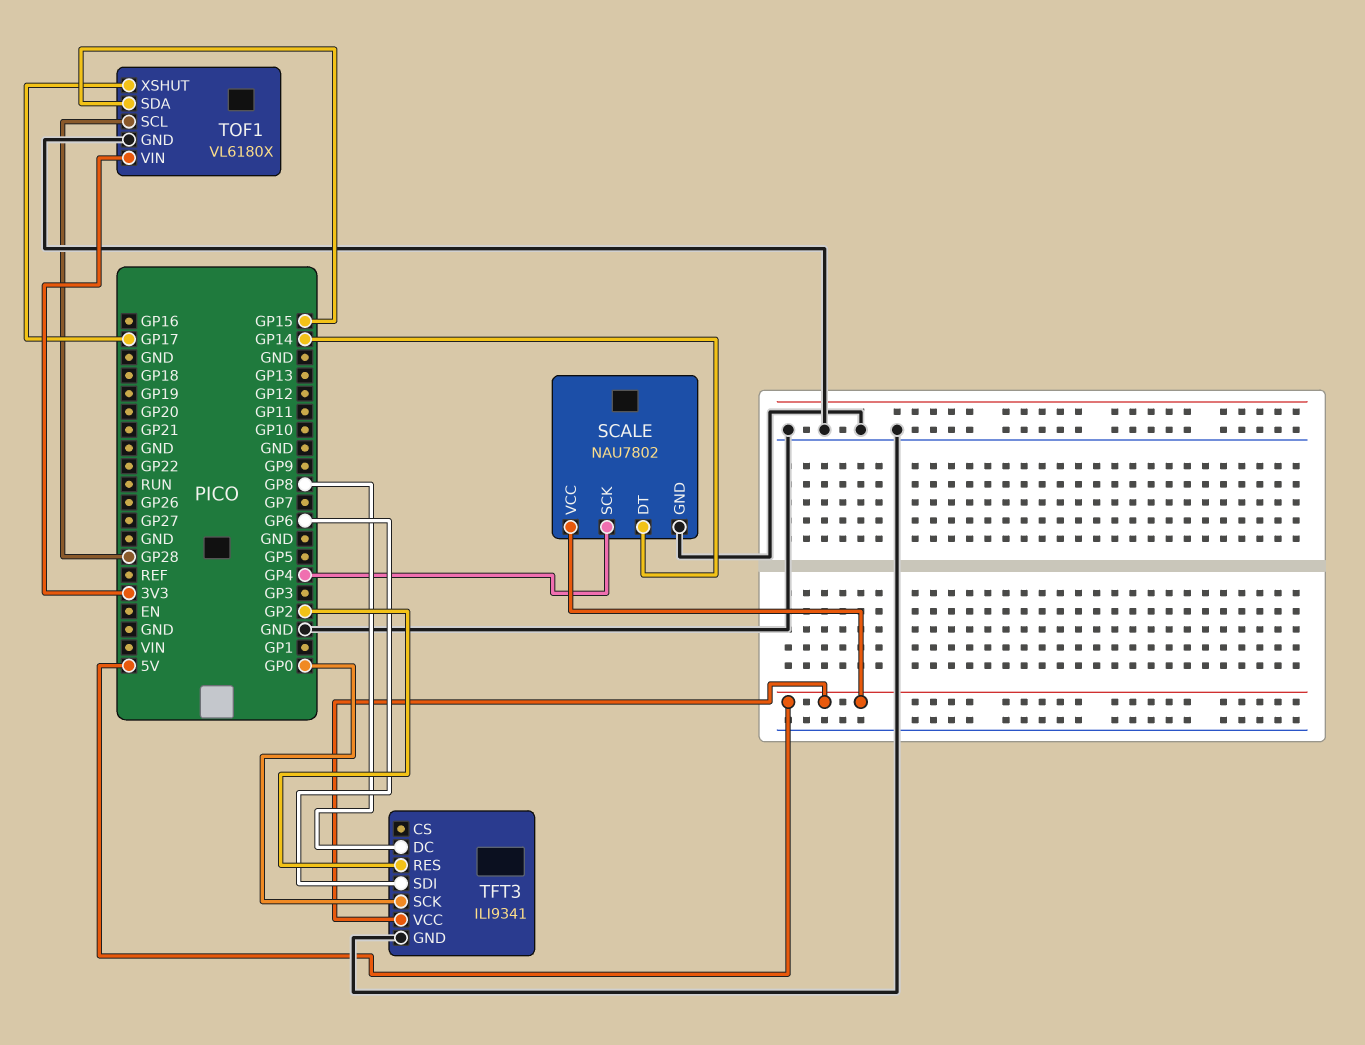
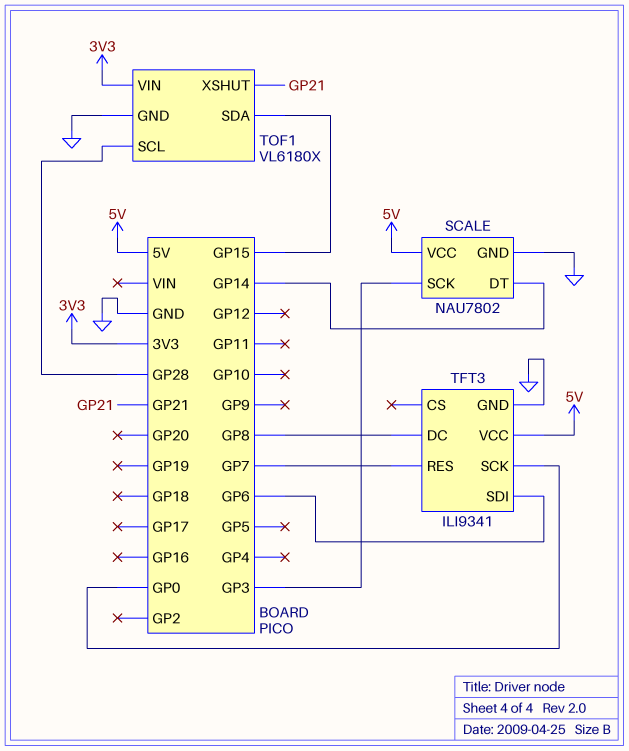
SCALE pin SCK: GP4 -> GP3
TFT3 pin RES: GP2 -> GP7
TOF1 pin XSHUT: GP17 -> GP21

